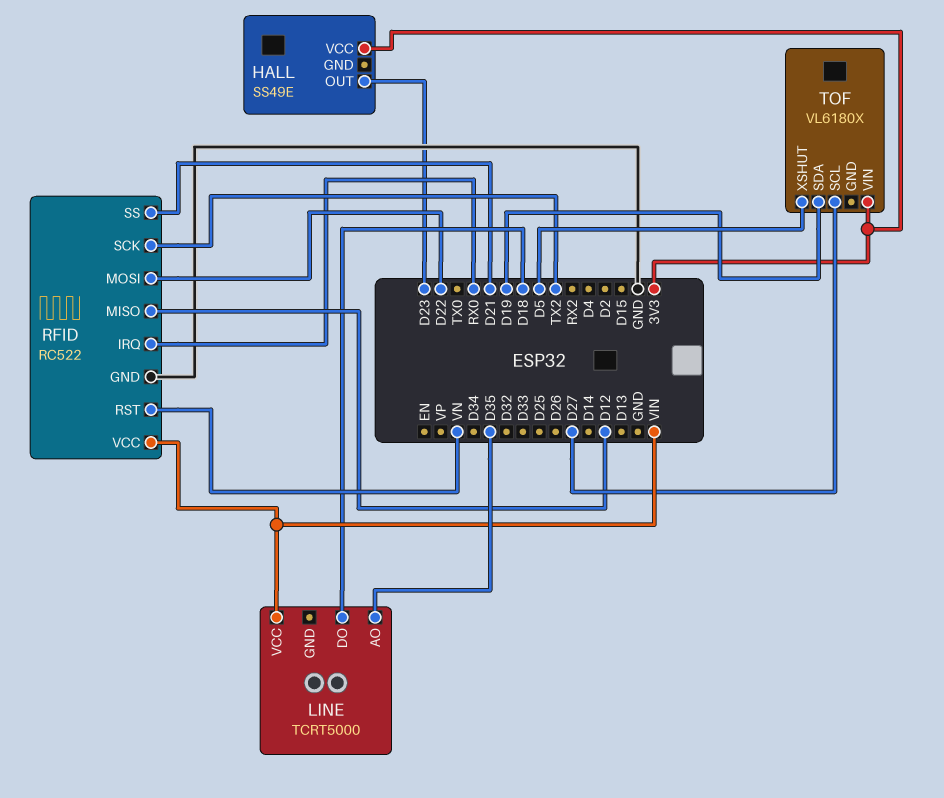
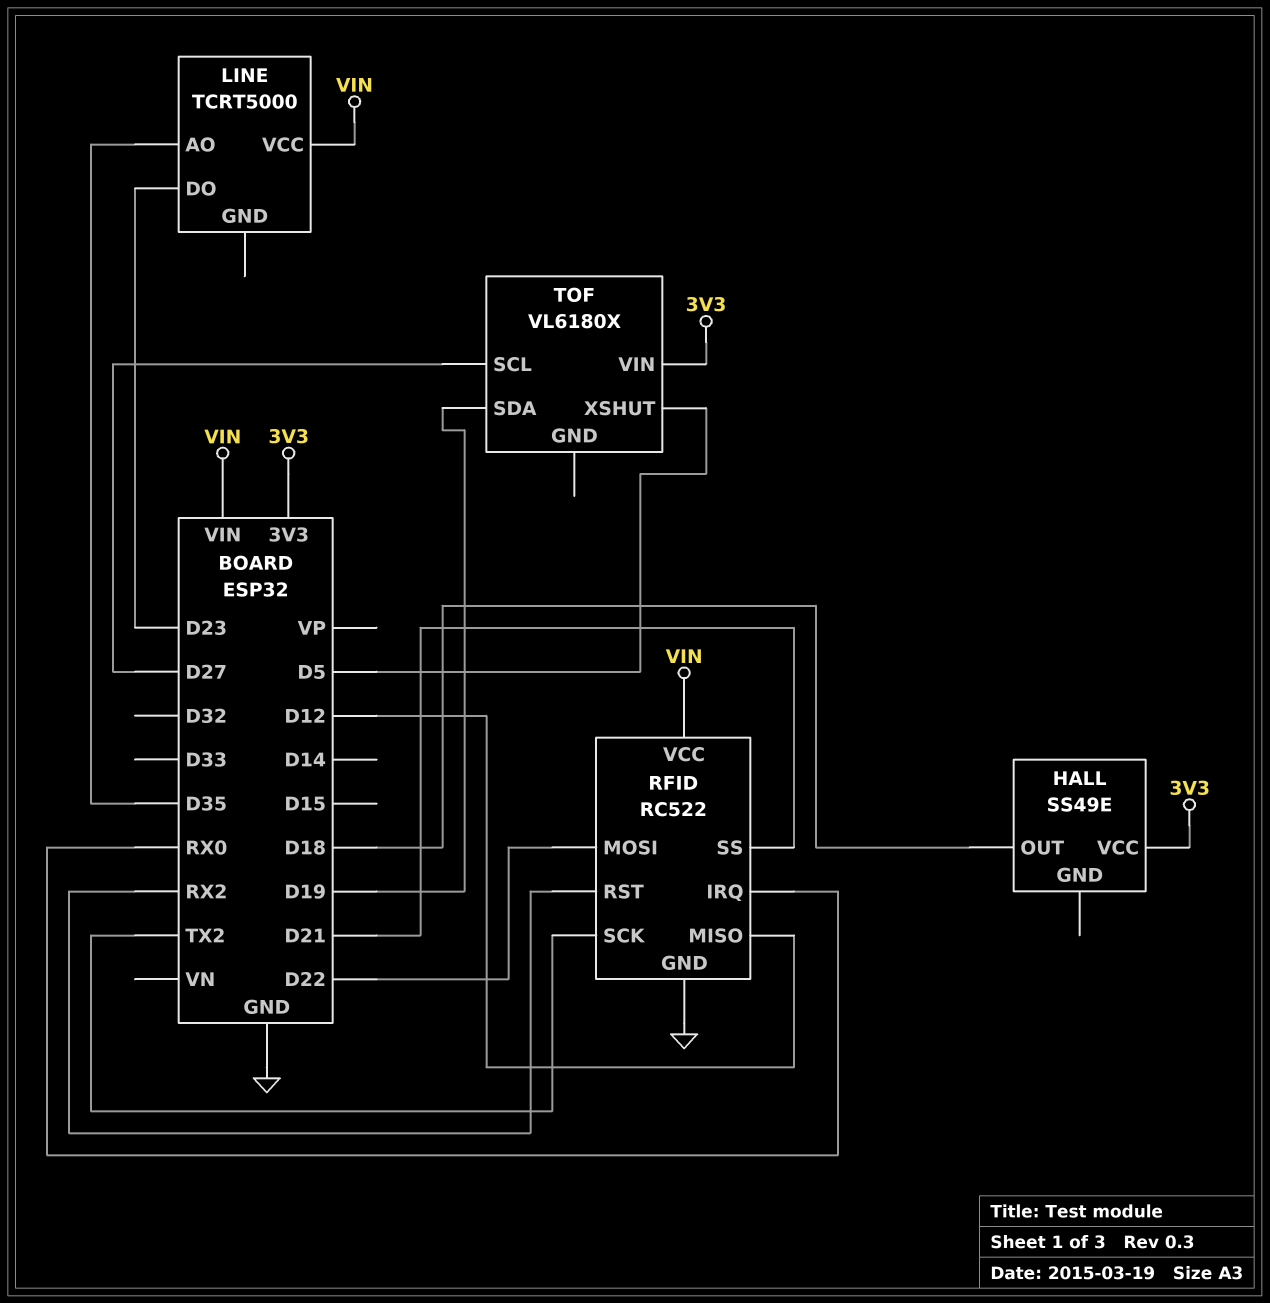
HALL pin OUT: D23 -> D18
LINE pin DO: D18 -> D23
RFID pin RST: VN -> RX2

